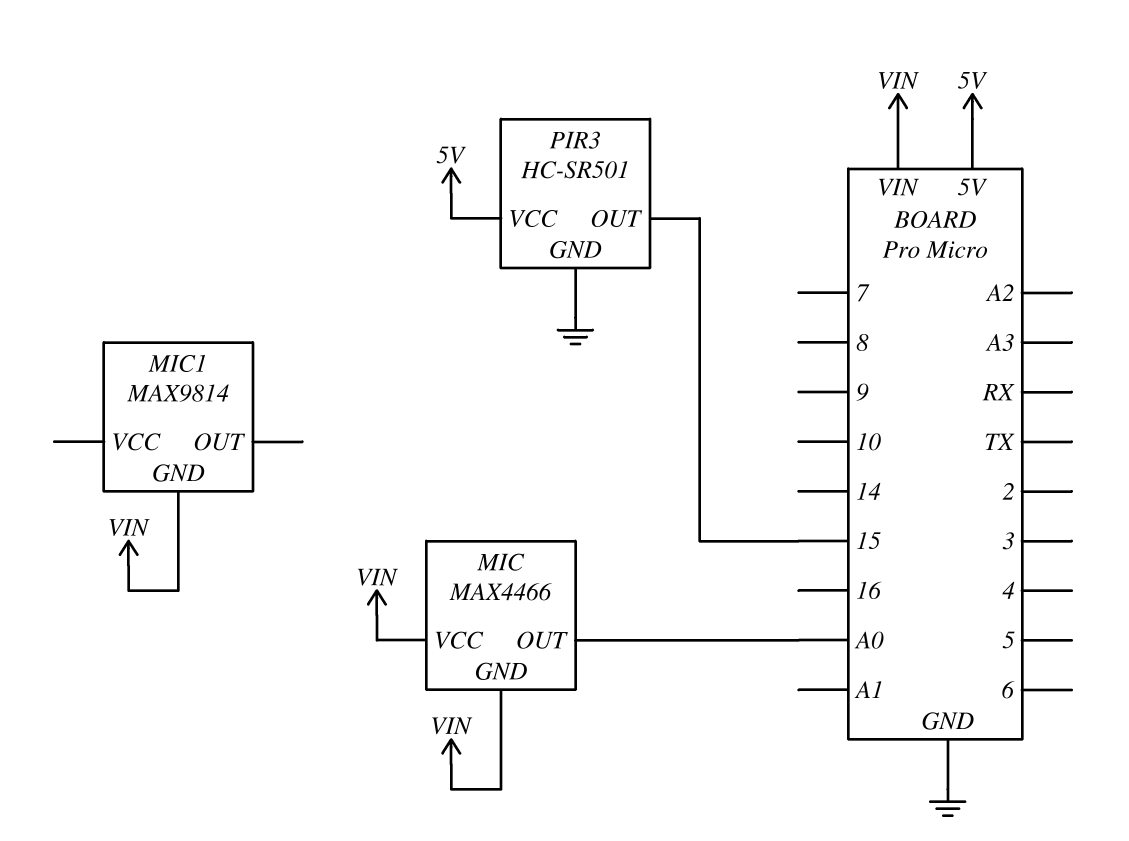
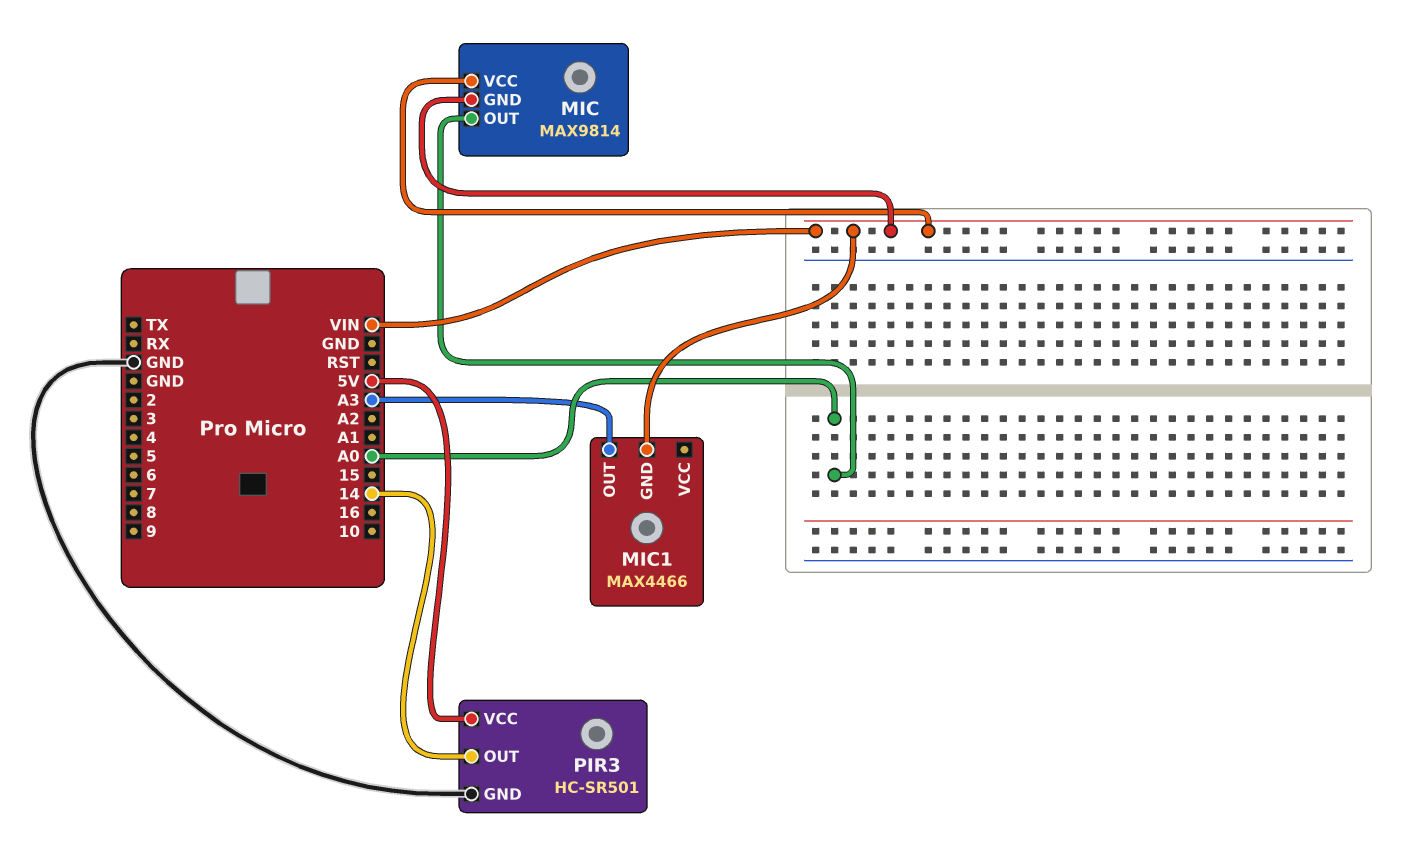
MIC: MAX4466 -> MAX9814
MIC1: MAX9814 -> MAX4466
MIC1 pin OUT: none -> A3
PIR3 pin OUT: 15 -> 14

